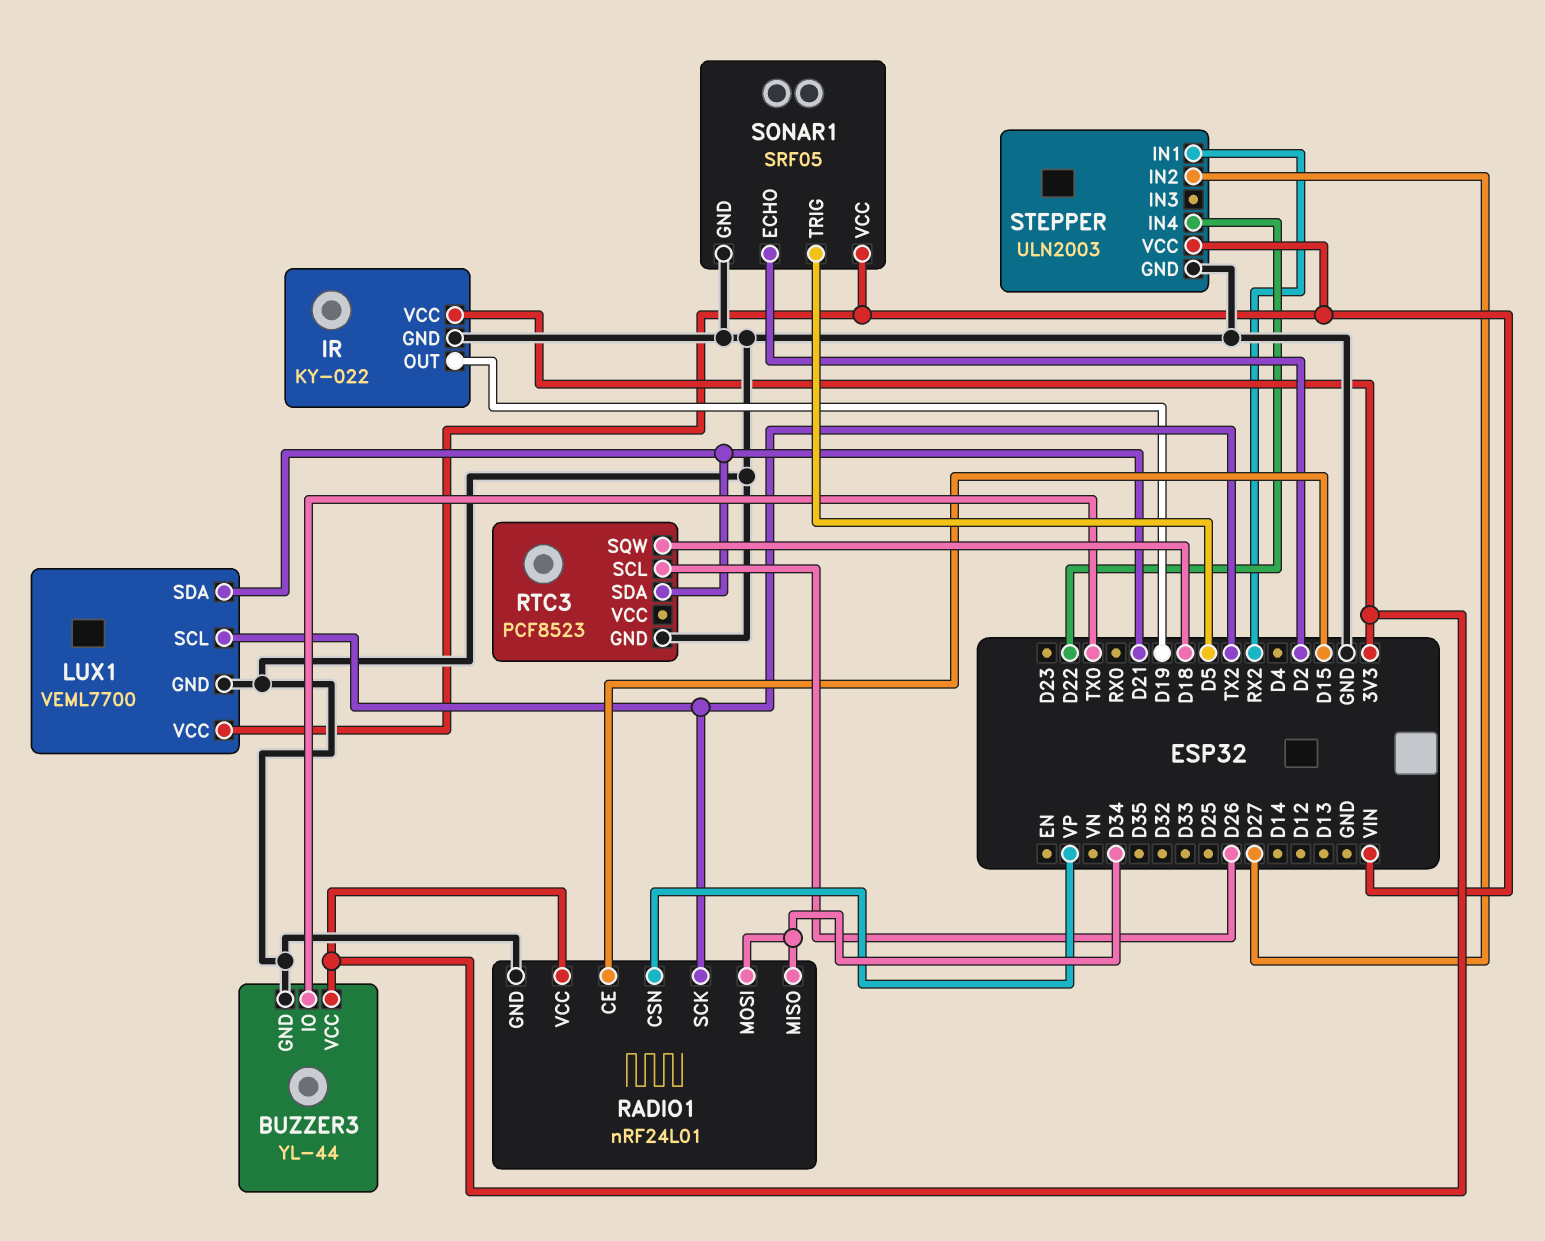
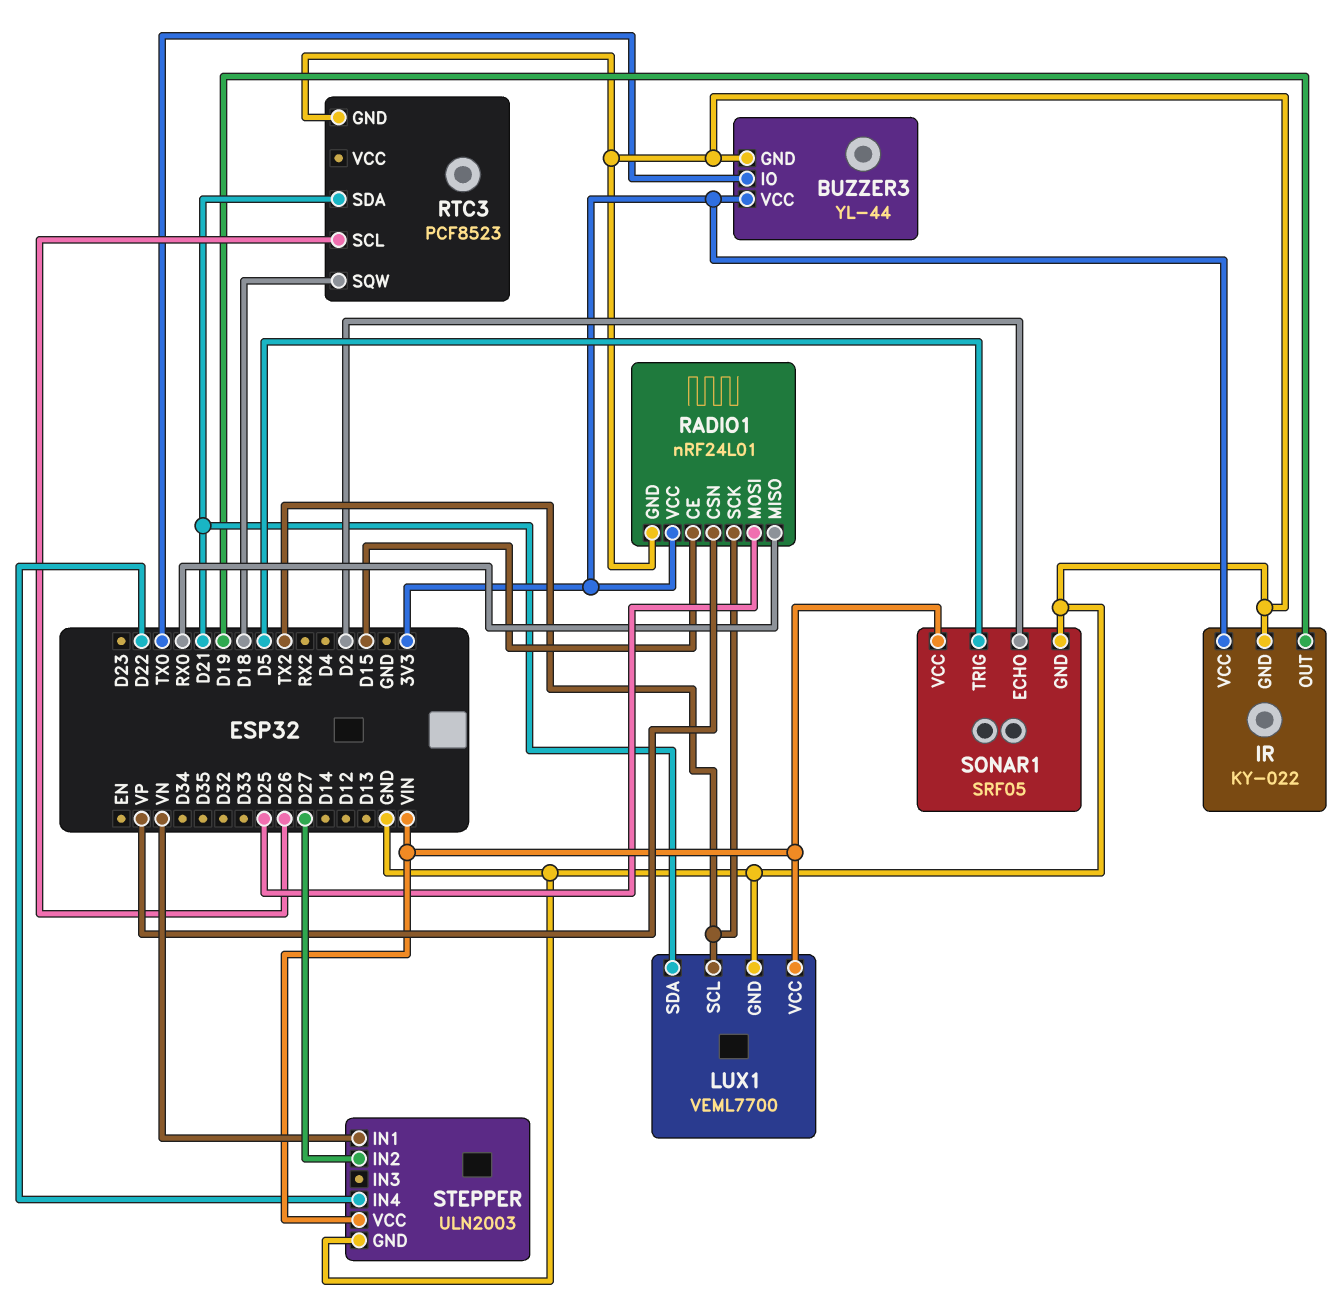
RADIO1 pin MISO: D34 -> RX0
RADIO1 pin MOSI: D34 -> D25
STEPPER pin IN1: RX2 -> VN

